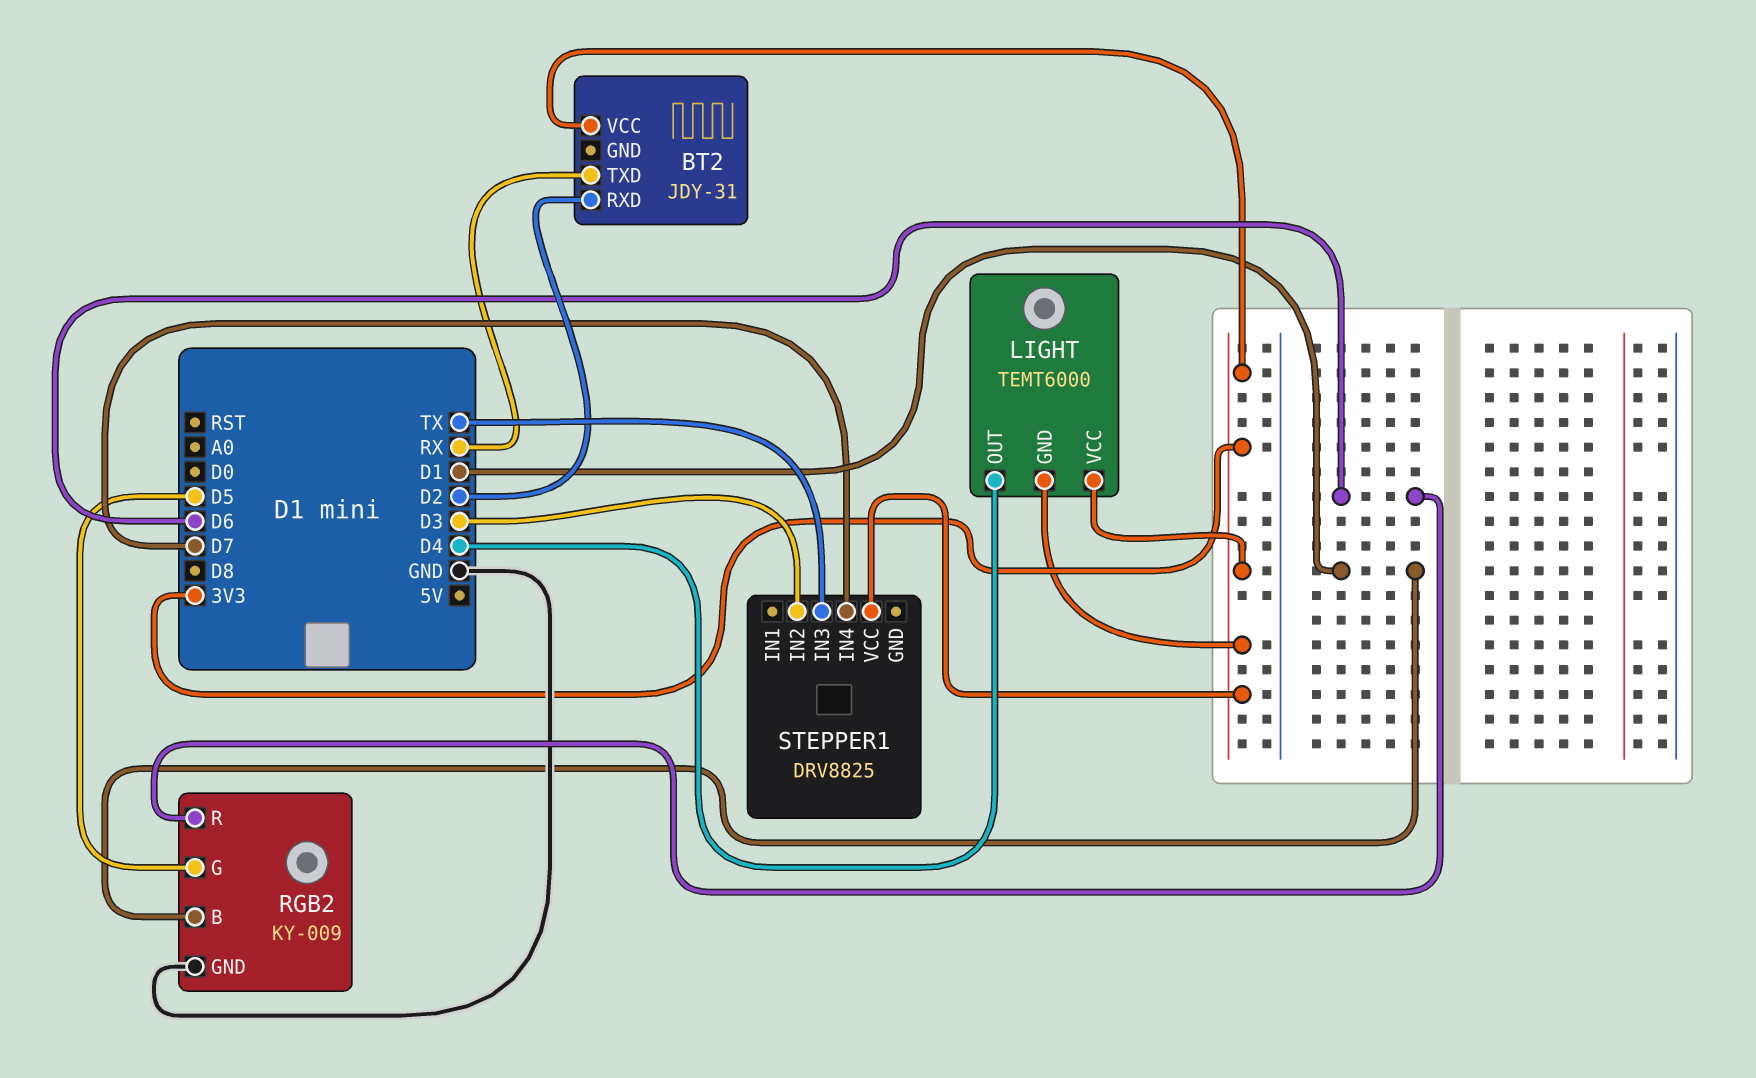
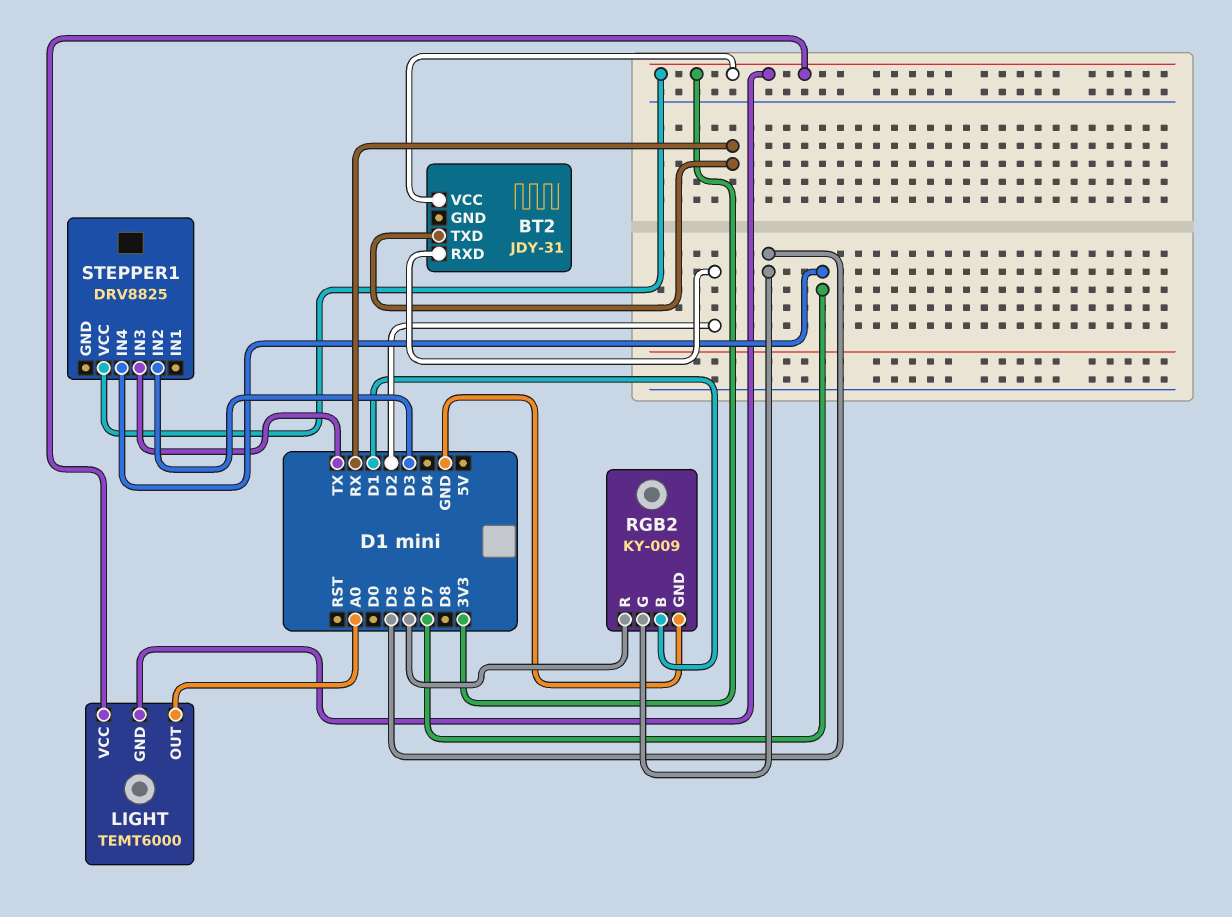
LIGHT pin OUT: D4 -> A0

